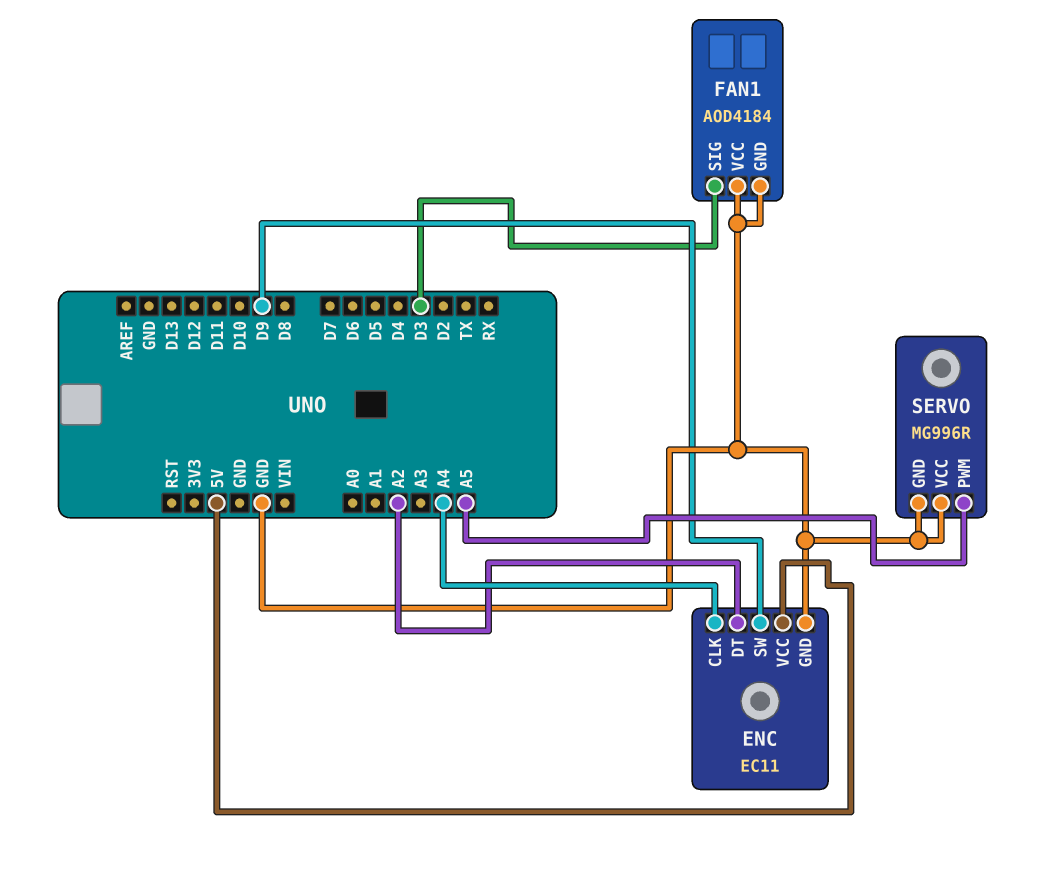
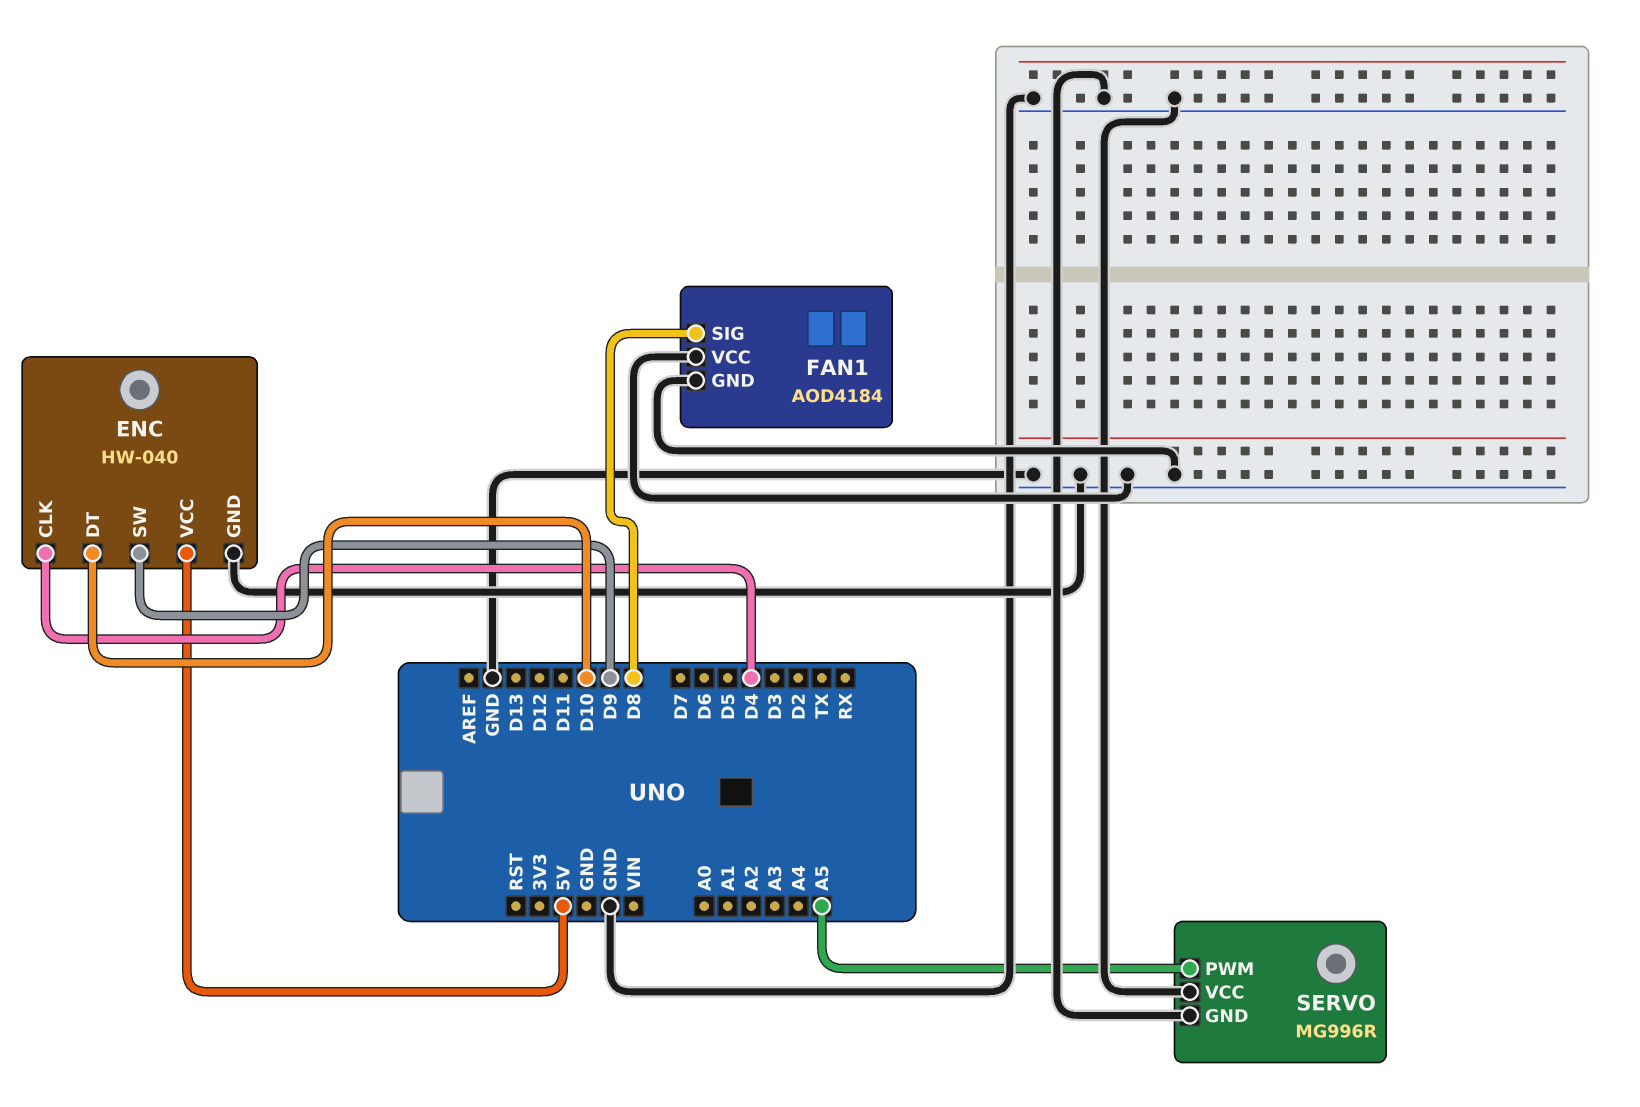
ENC: EC11 -> HW-040
ENC pin CLK: A4 -> D4
ENC pin DT: A2 -> D10
FAN1 pin SIG: D3 -> D8

